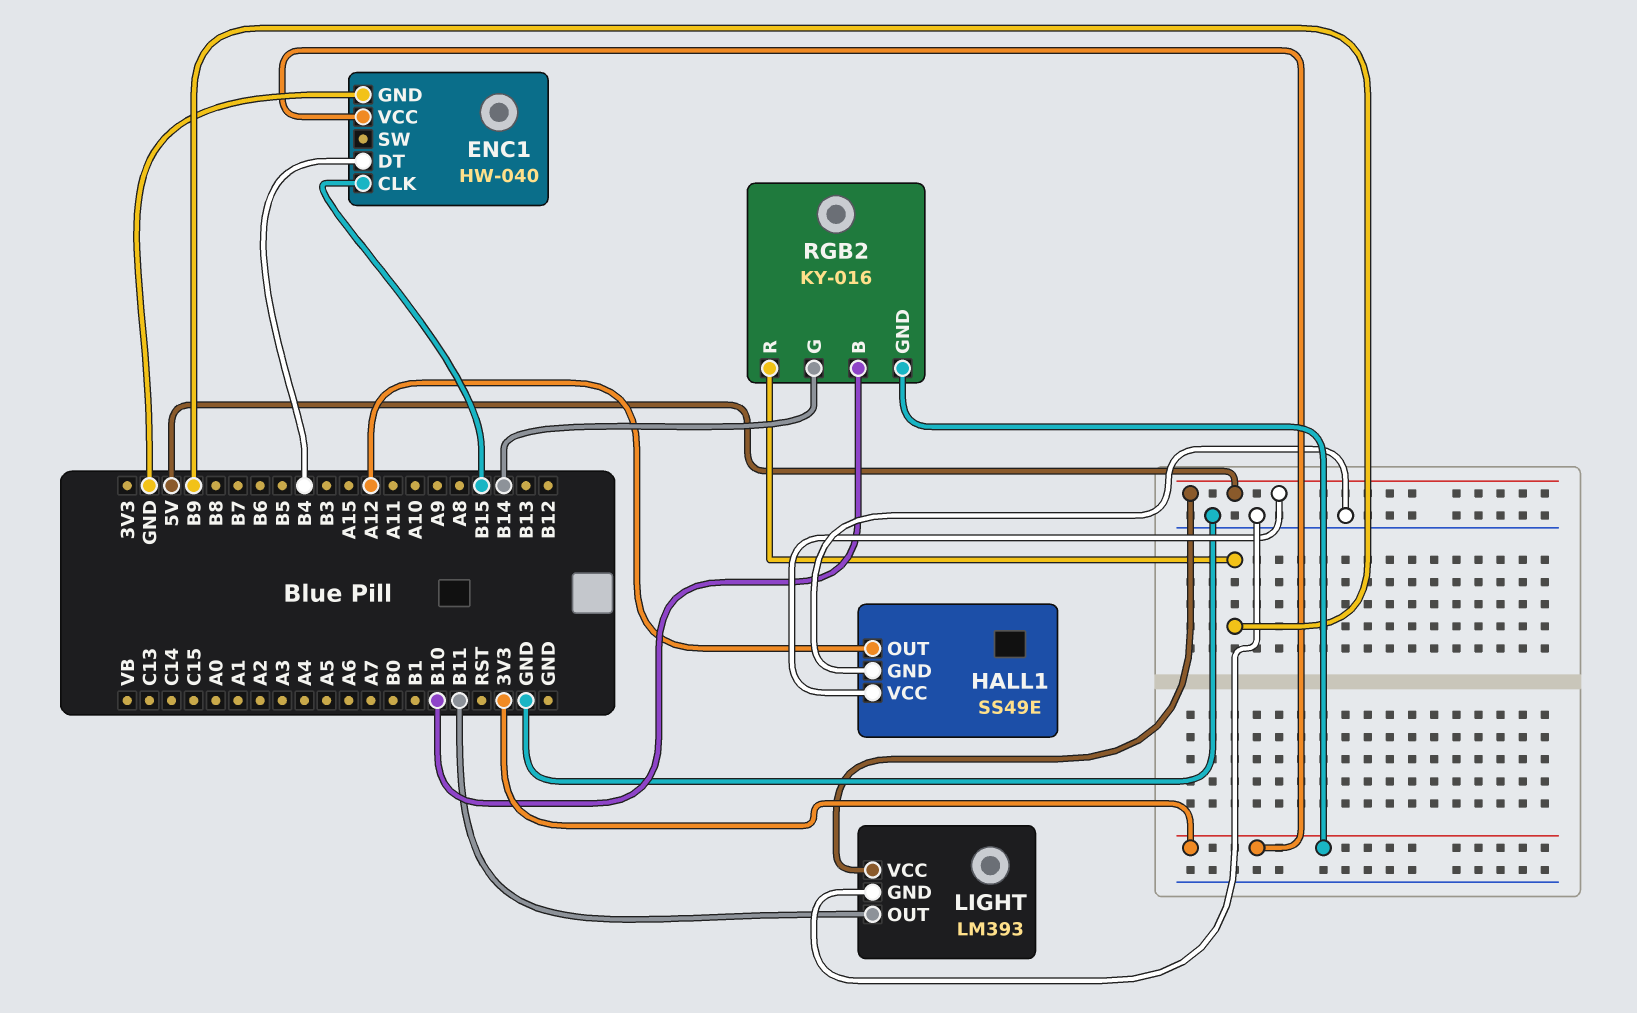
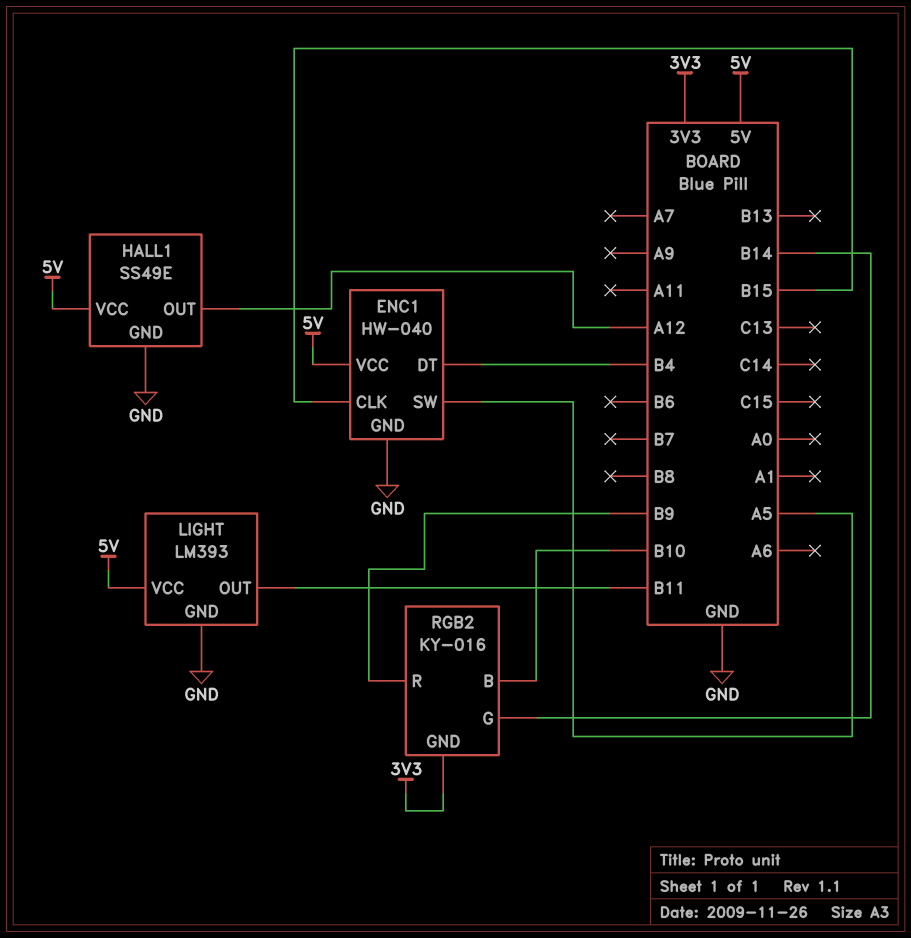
ENC1 pin SW: none -> A5
ENC1 pin VCC: 3V3 -> 5V

